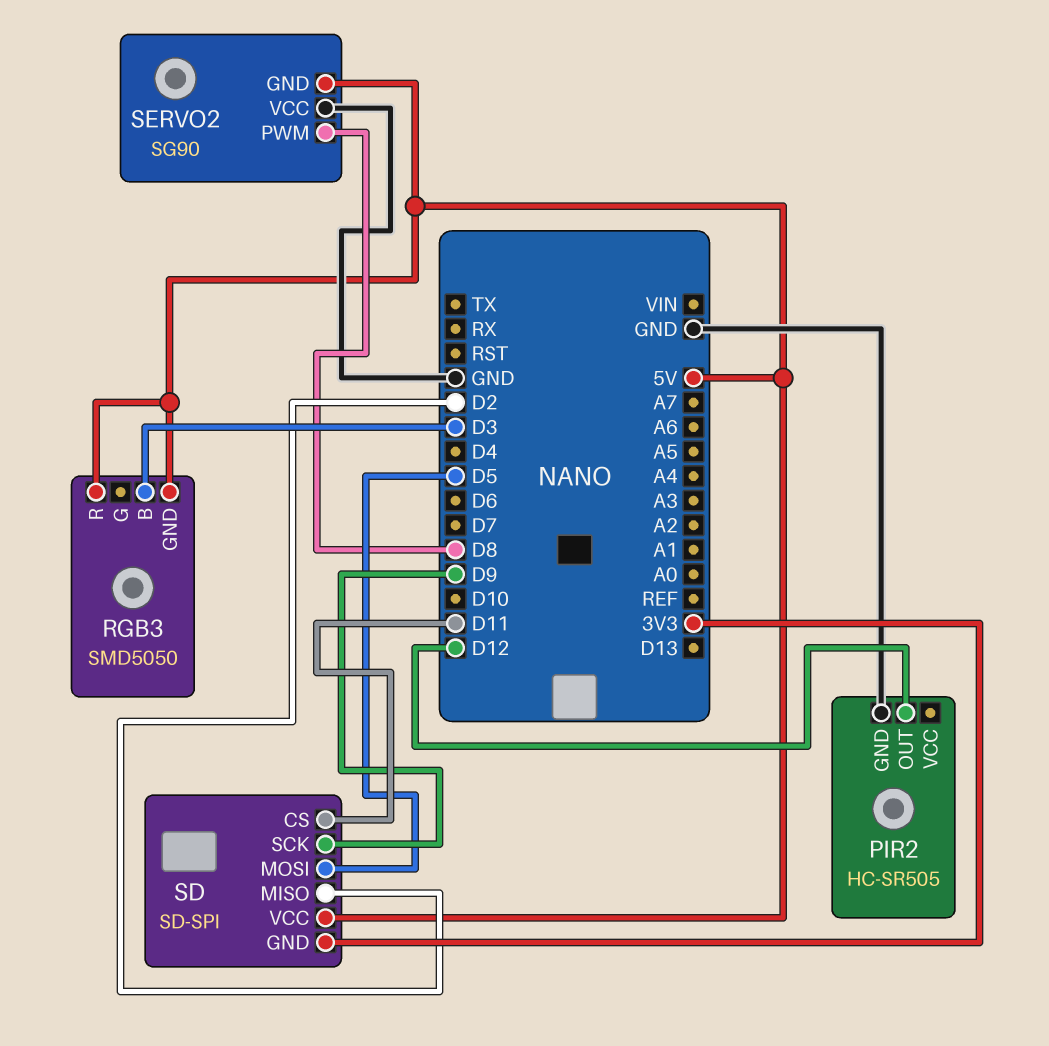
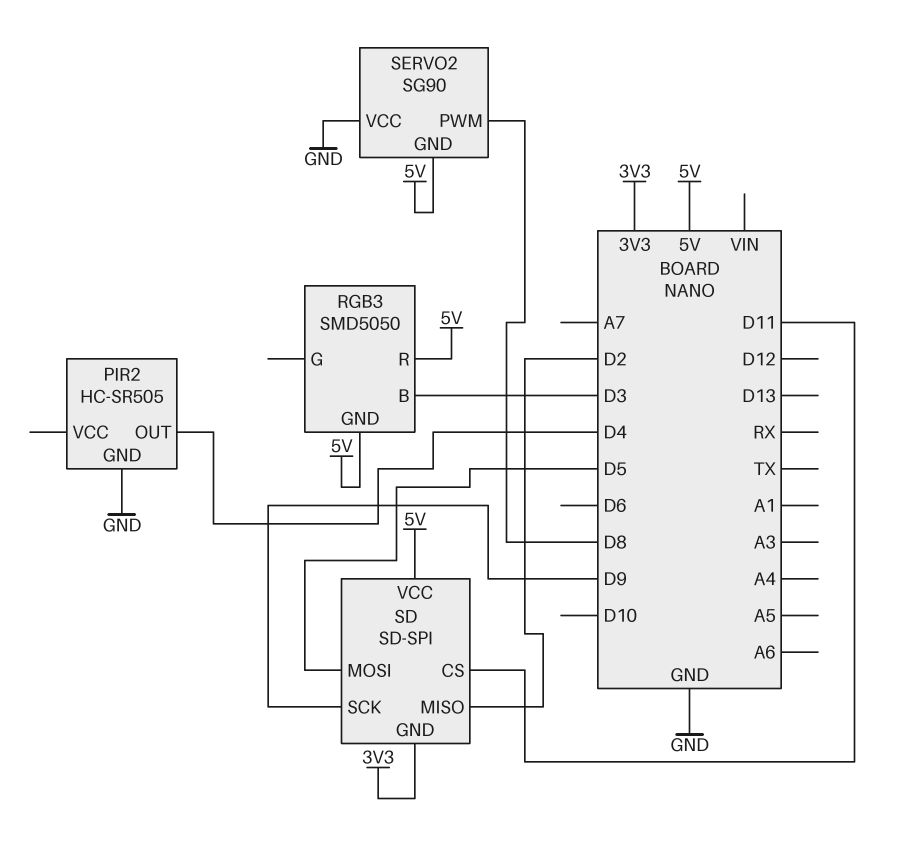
PIR2 pin OUT: D12 -> D4

